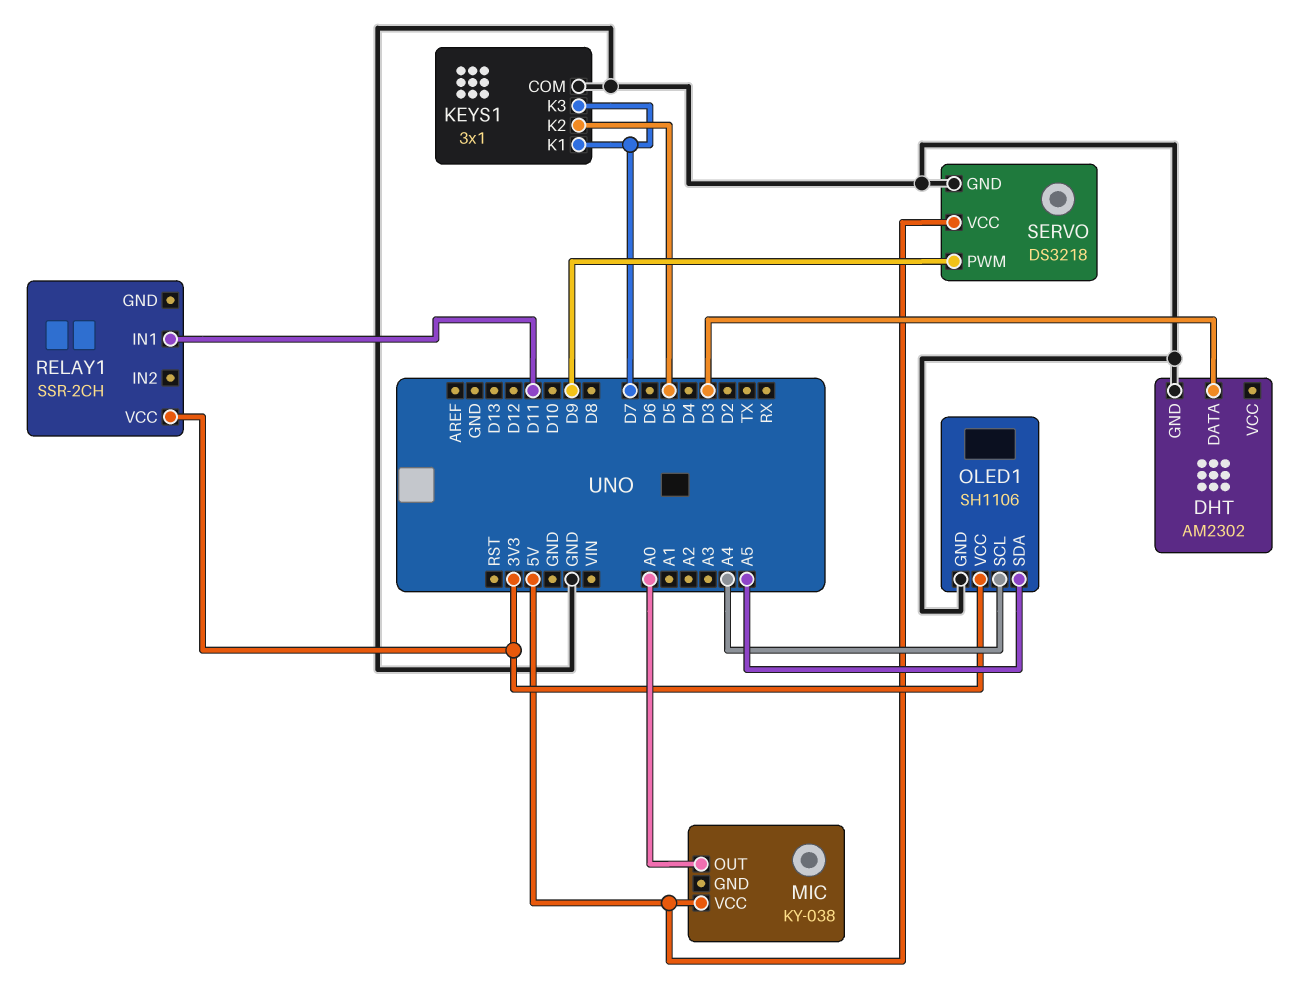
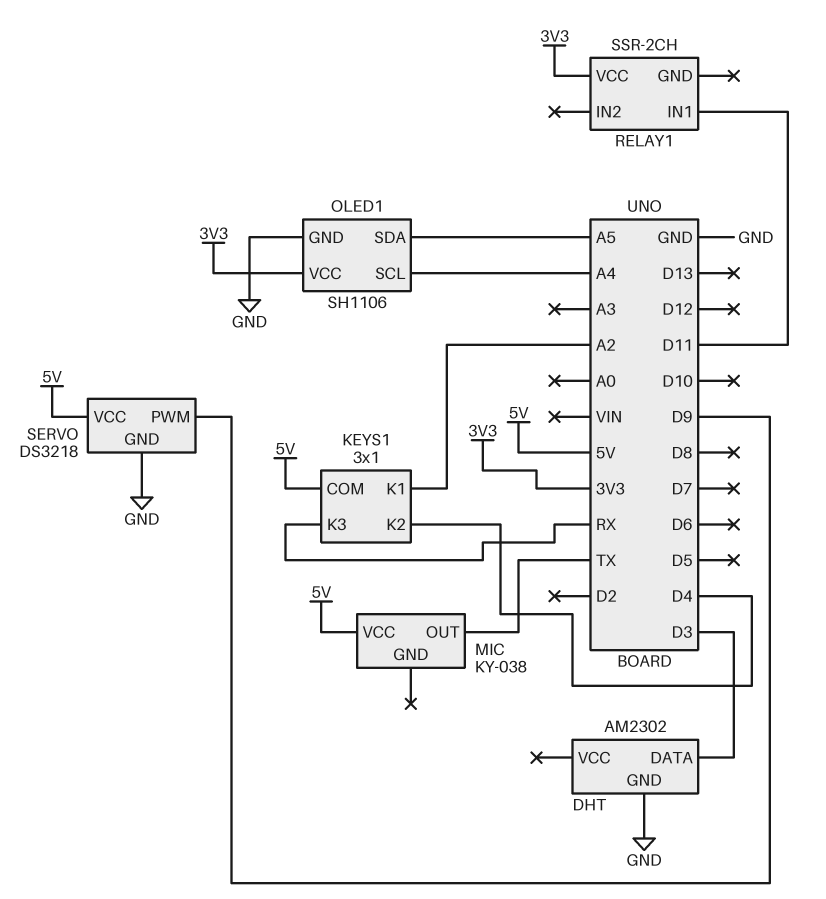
KEYS1 pin COM: GND -> 5V
KEYS1 pin K1: D7 -> A2
KEYS1 pin K2: D5 -> D4
KEYS1 pin K3: D7 -> RX
MIC pin OUT: A0 -> TX

